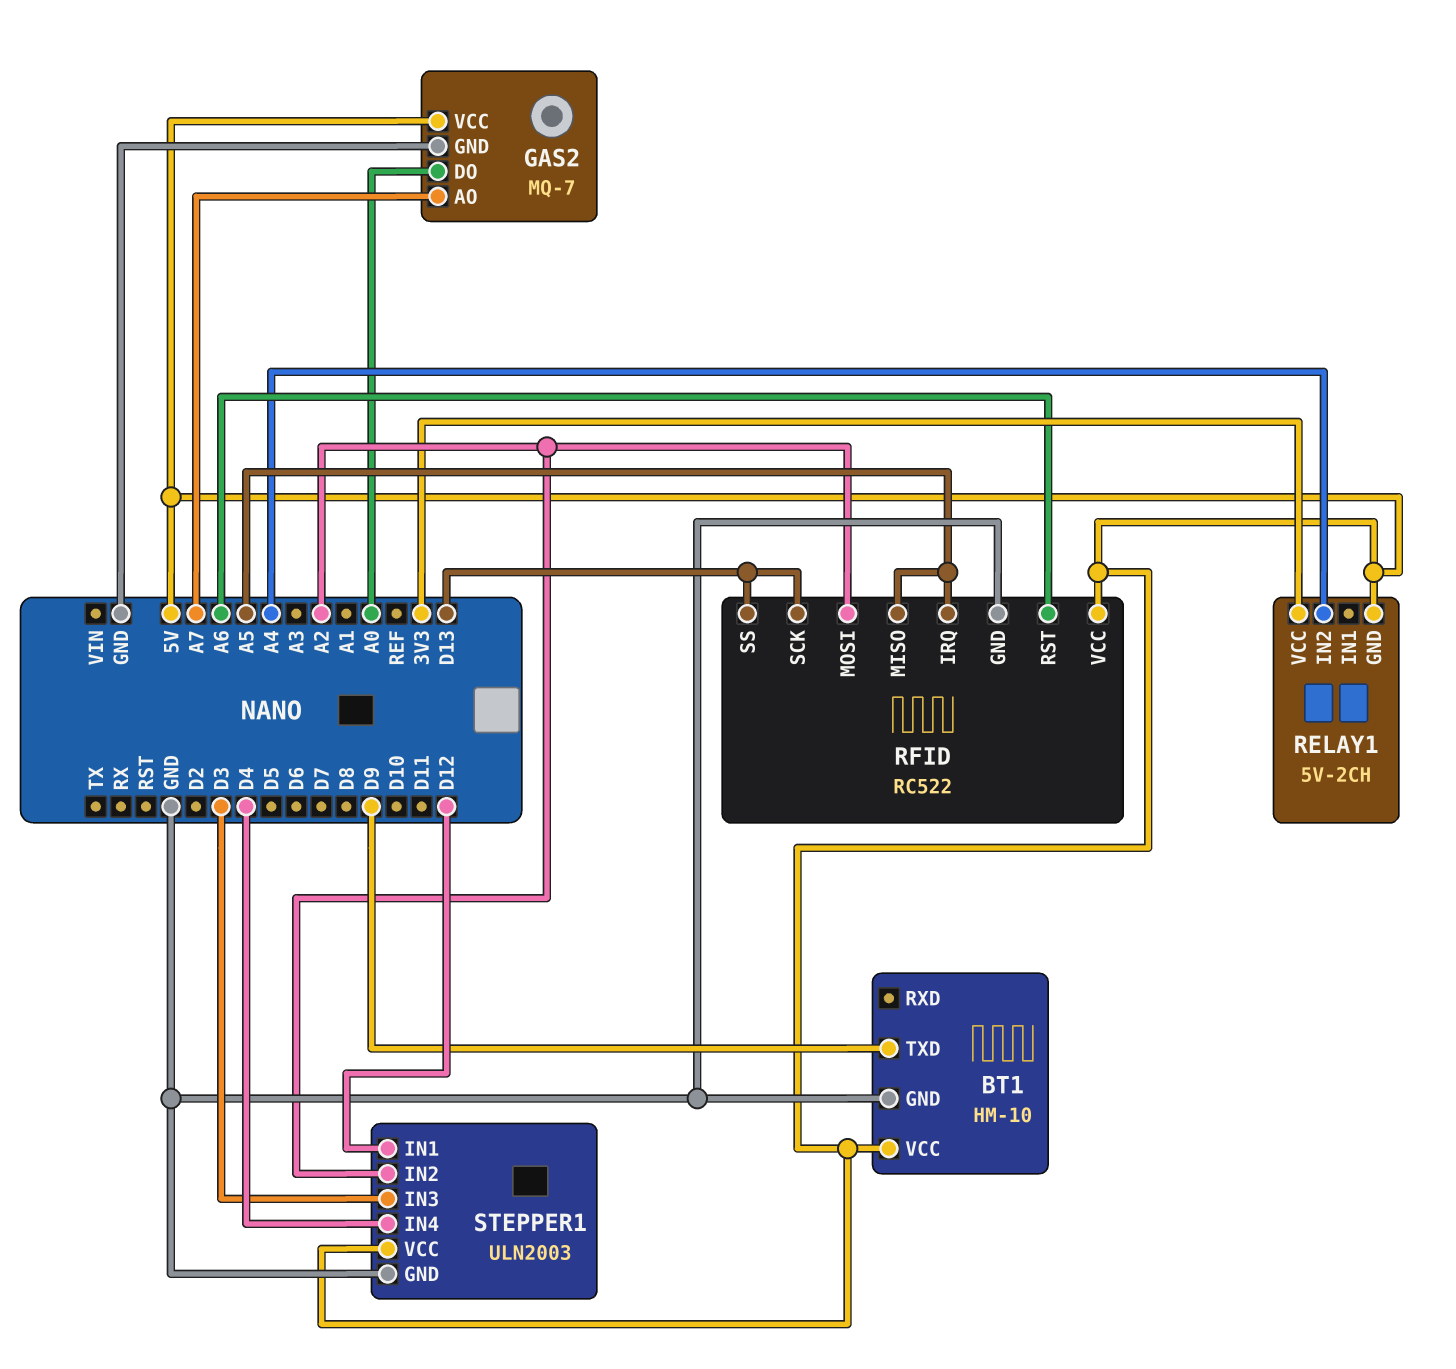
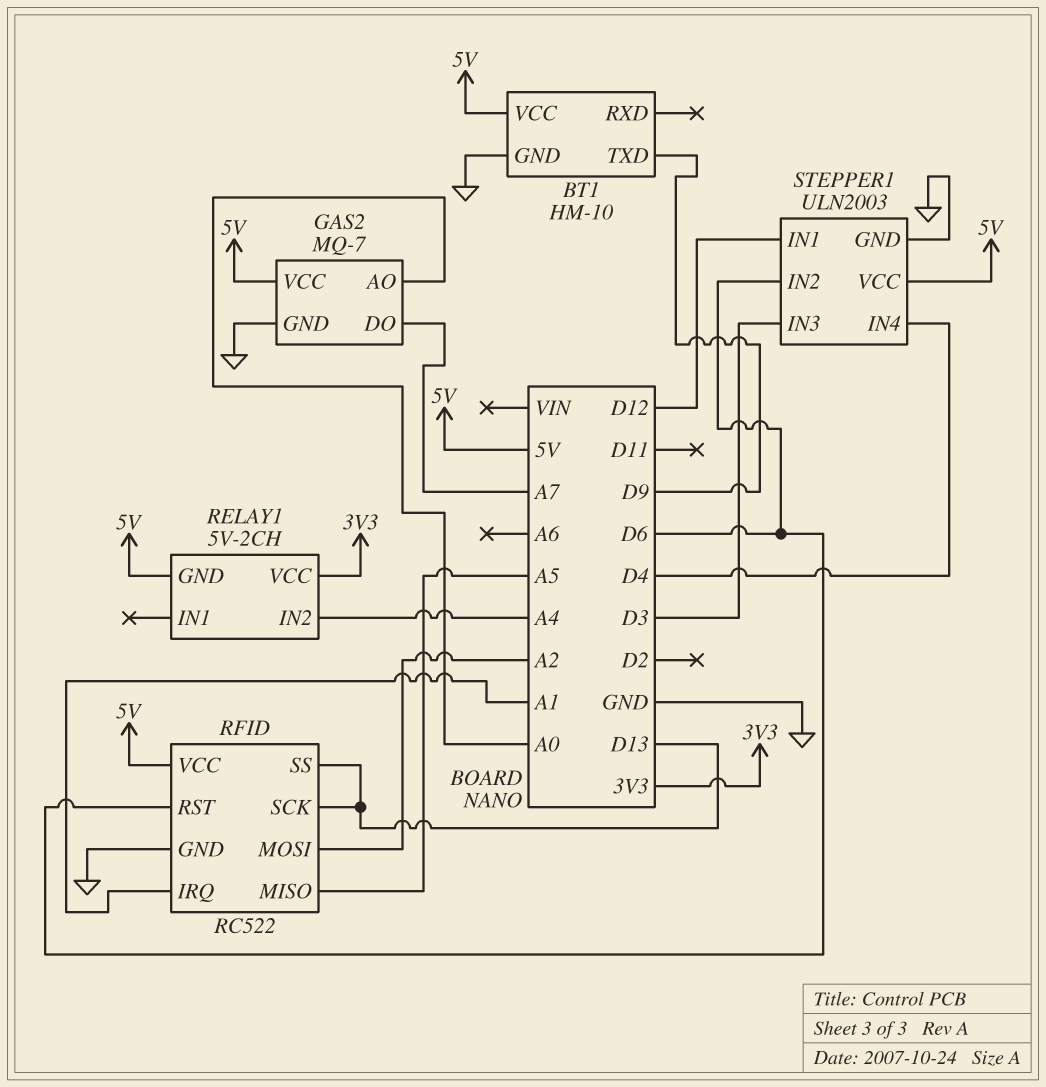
GAS2 pin AO: A7 -> A0
GAS2 pin DO: A0 -> A7
RFID pin IRQ: A5 -> A1
RFID pin RST: A6 -> D6
STEPPER1 pin IN2: A2 -> D6

